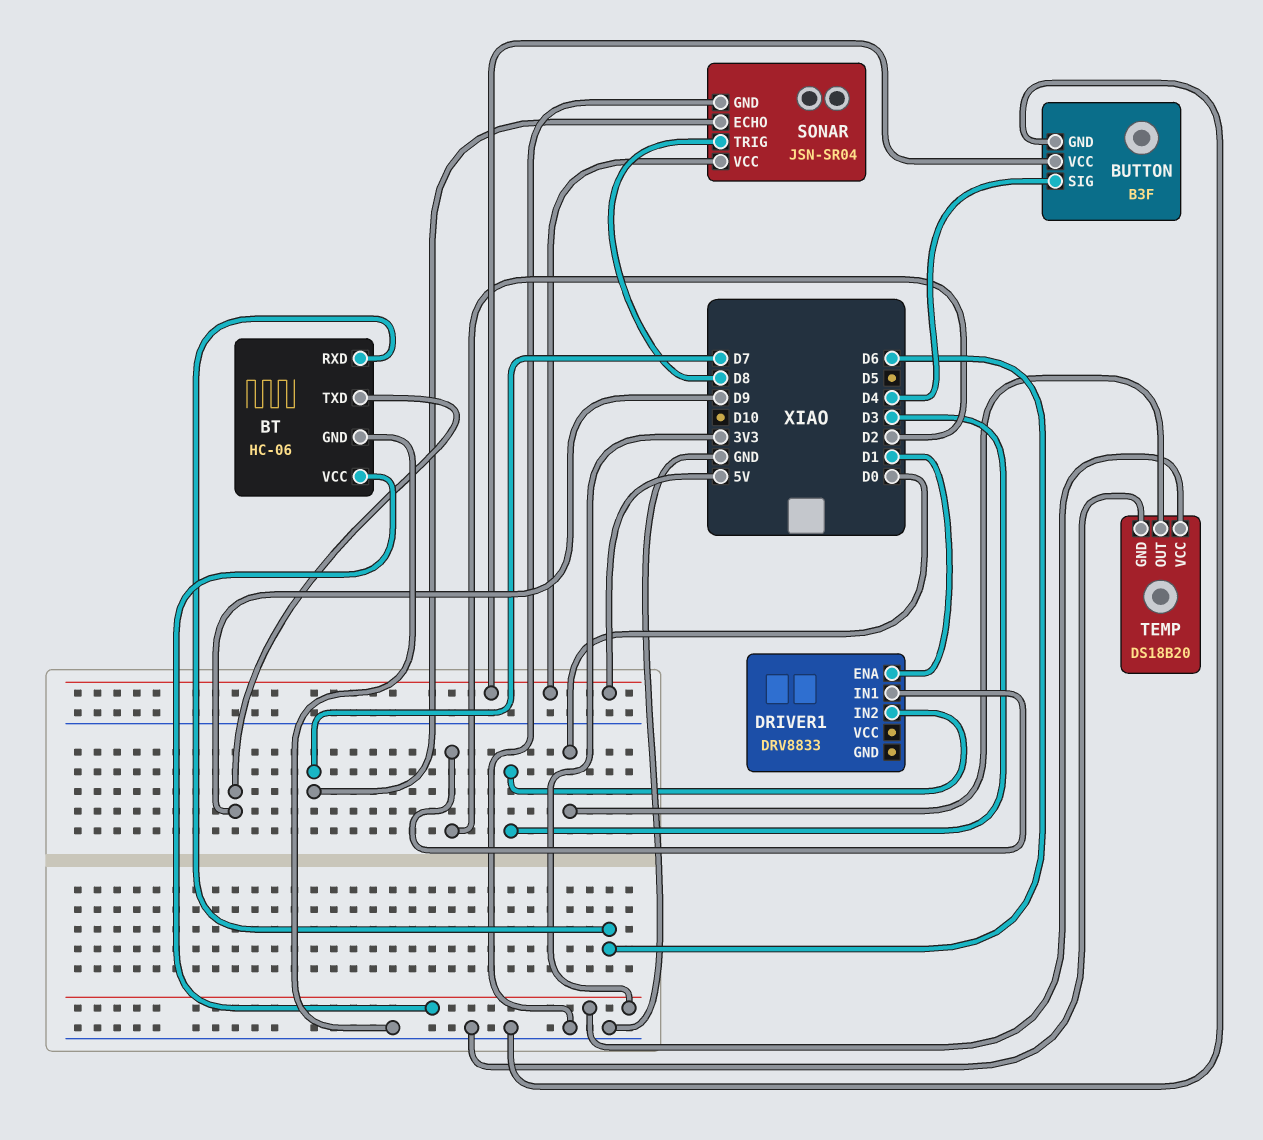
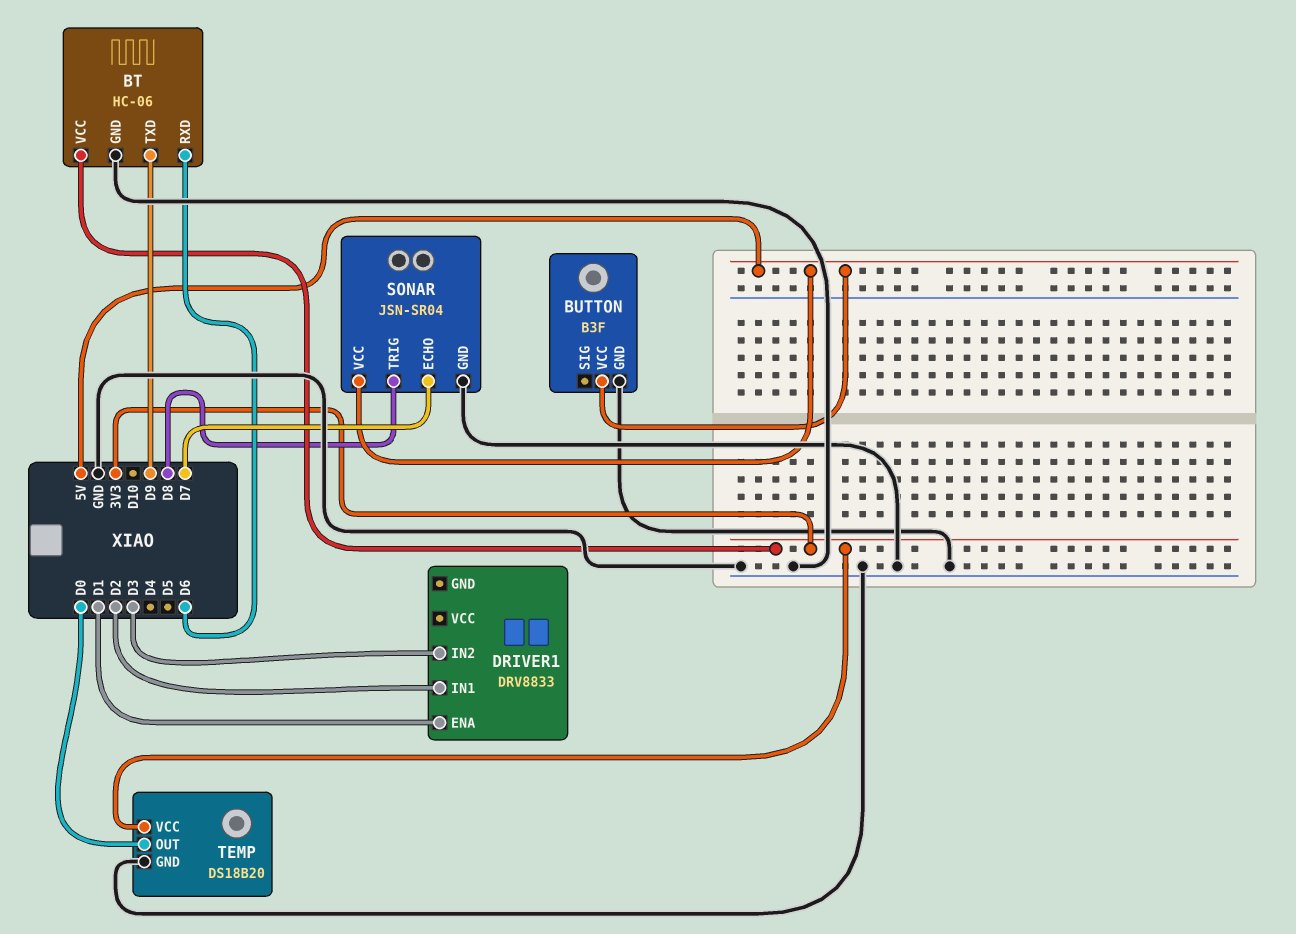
BUTTON pin SIG: D4 -> none

